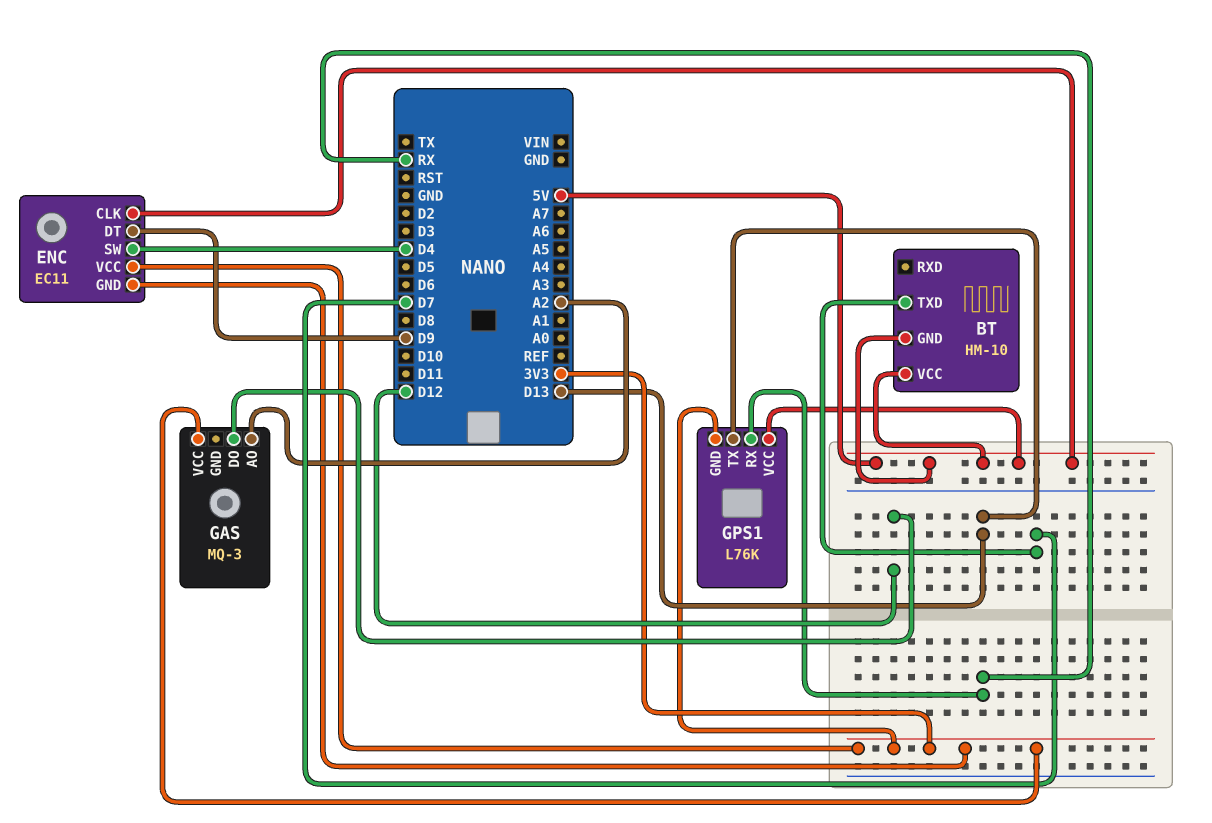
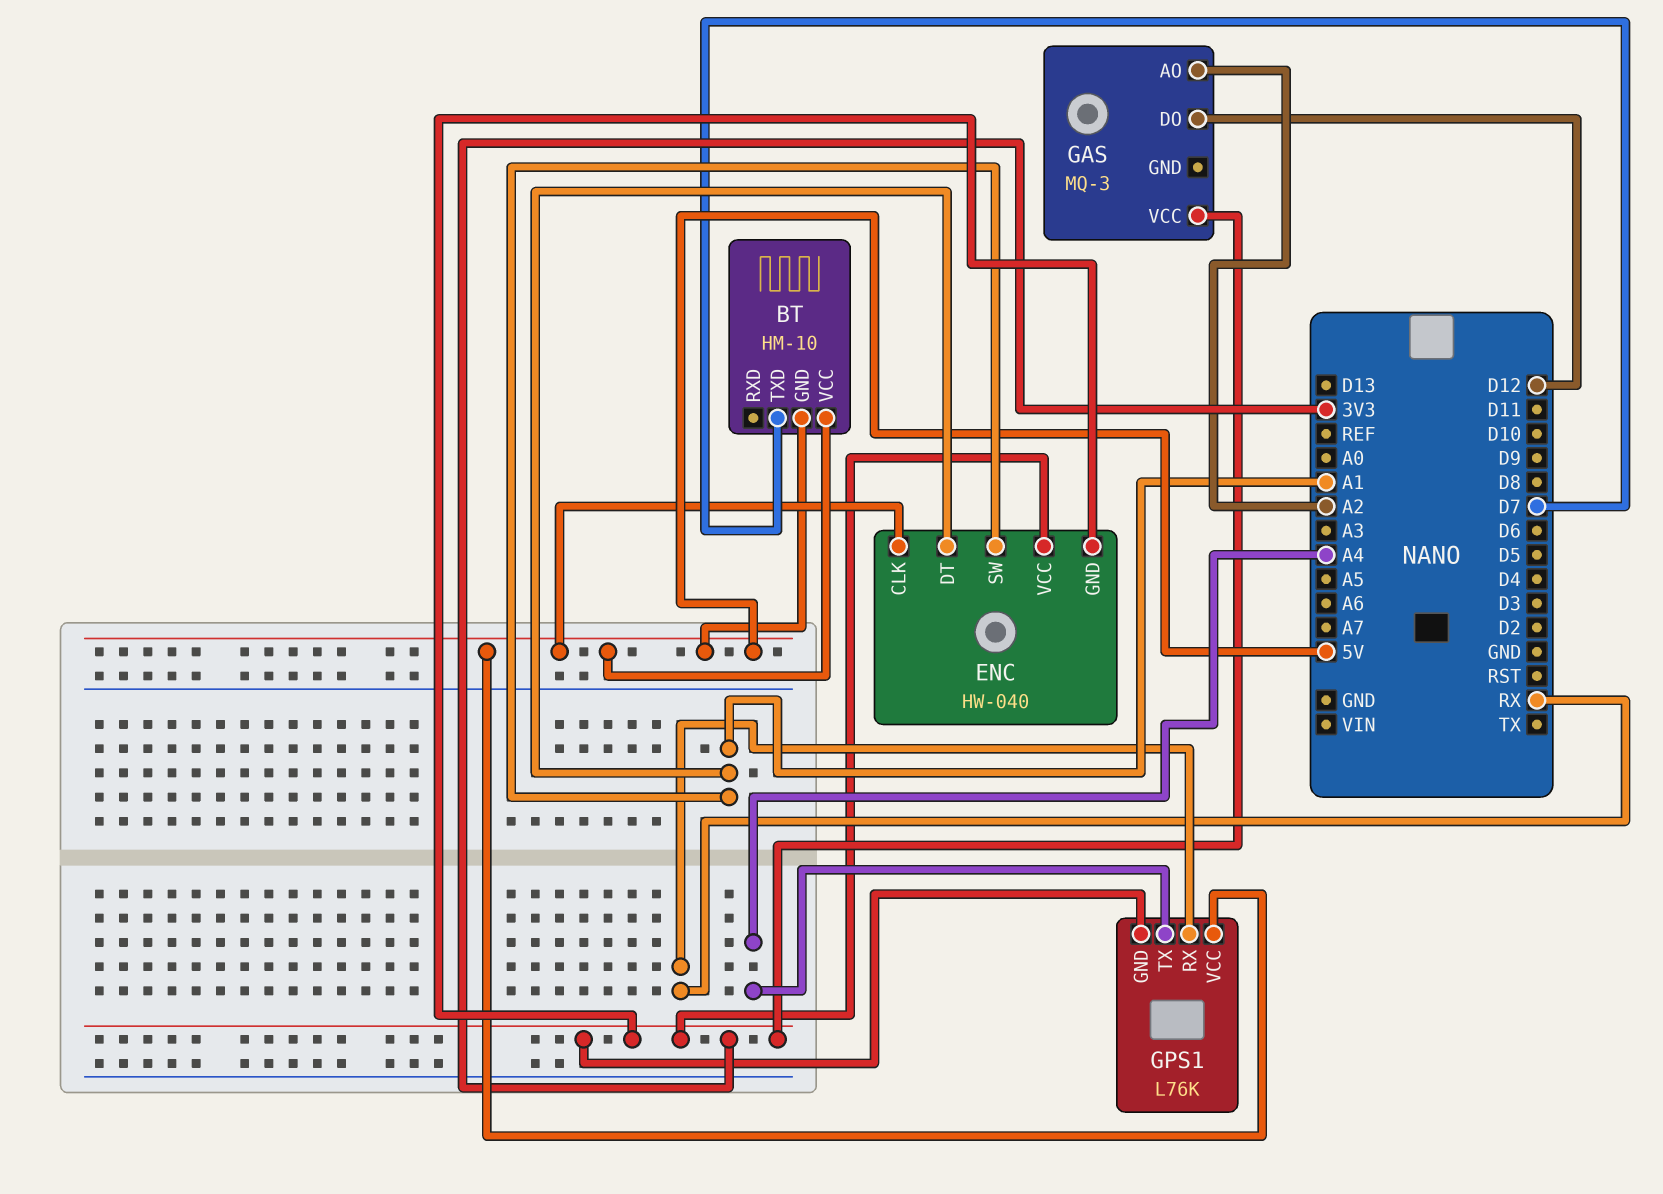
ENC: EC11 -> HW-040
ENC pin DT: D9 -> A1
ENC pin SW: D4 -> A1
GPS1 pin TX: D13 -> A4

